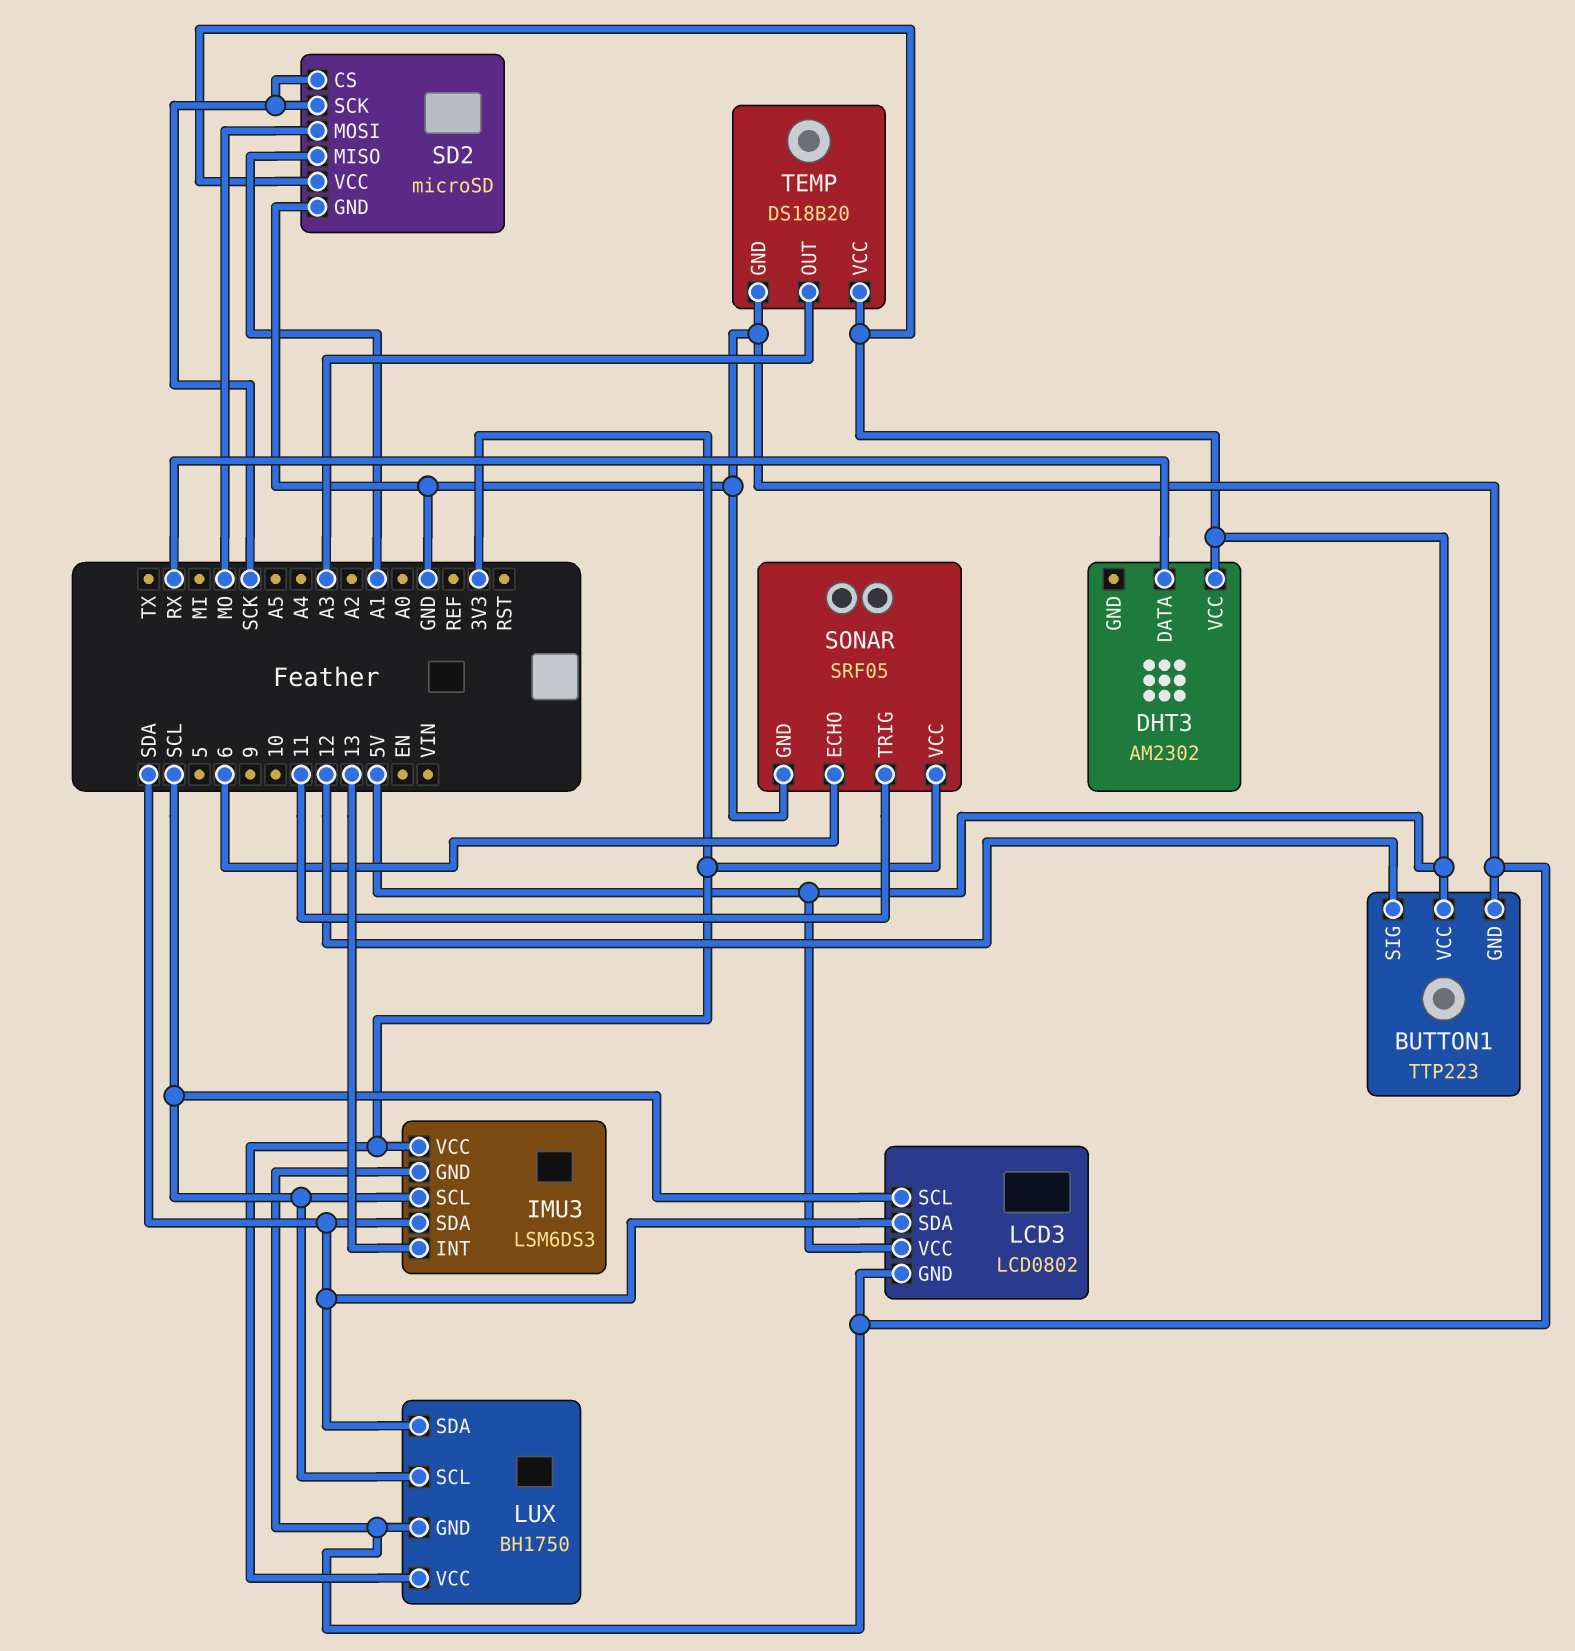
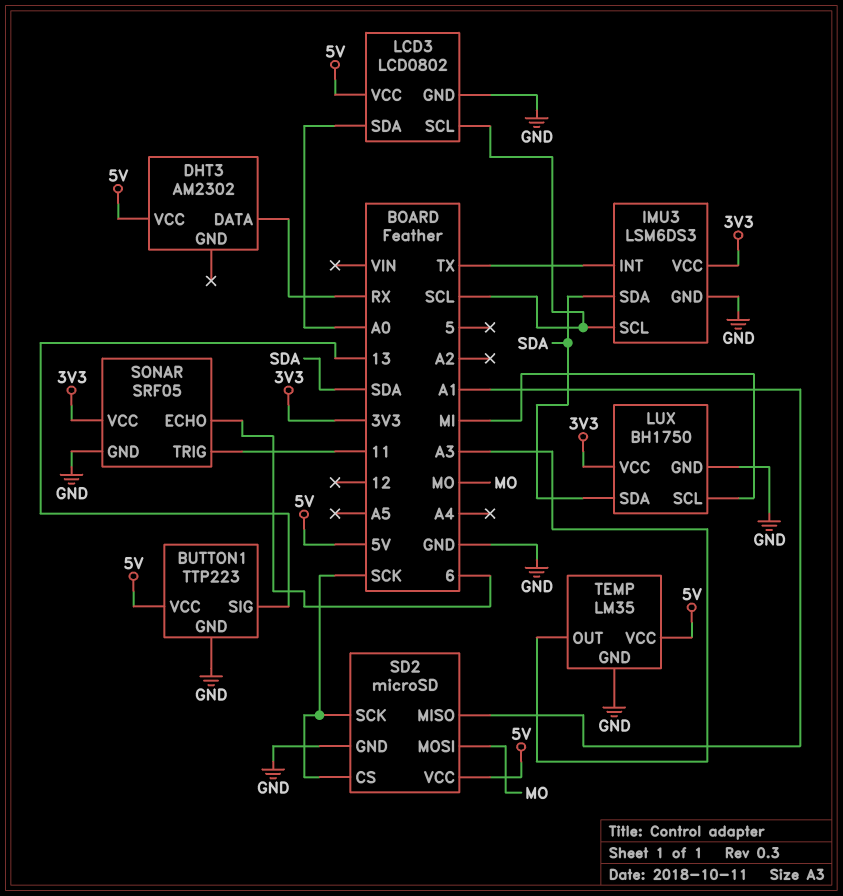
BUTTON1 pin SIG: 12 -> 13
IMU3 pin INT: 13 -> TX
LCD3 pin SDA: SDA -> A0
LUX pin SCL: SCL -> MI
TEMP: DS18B20 -> LM35

